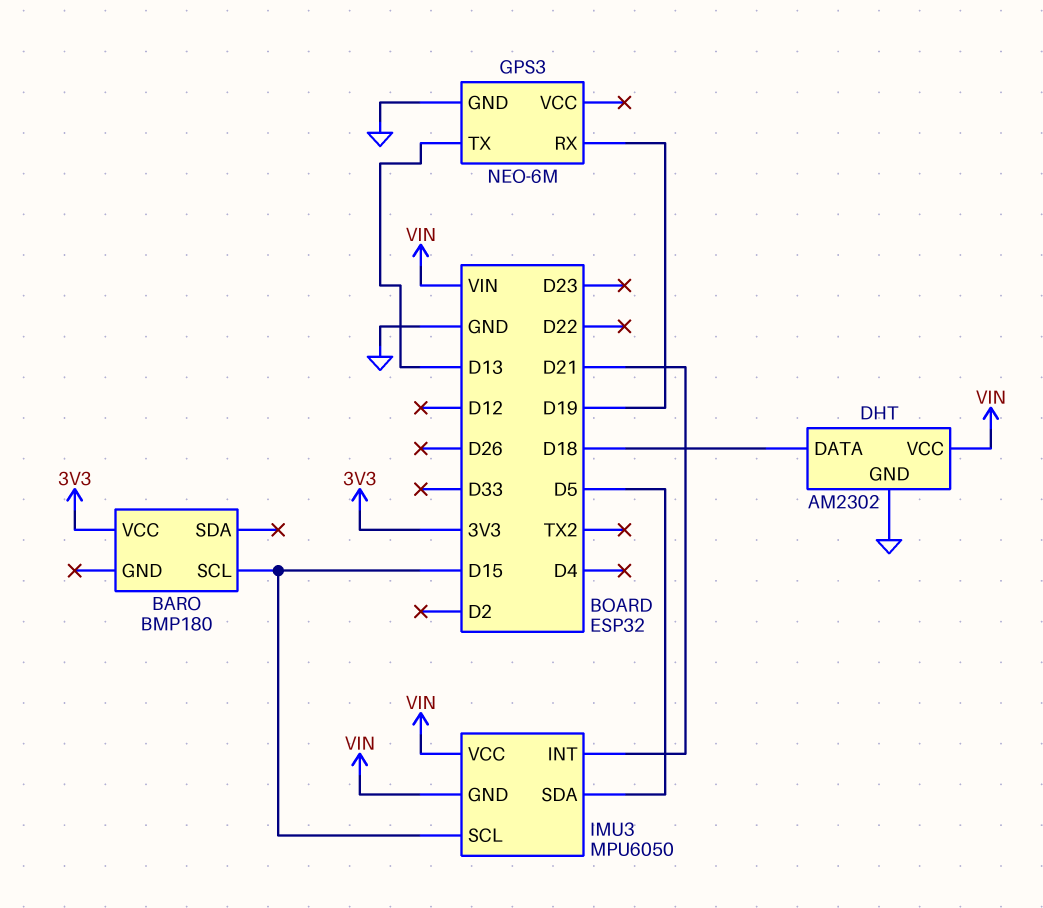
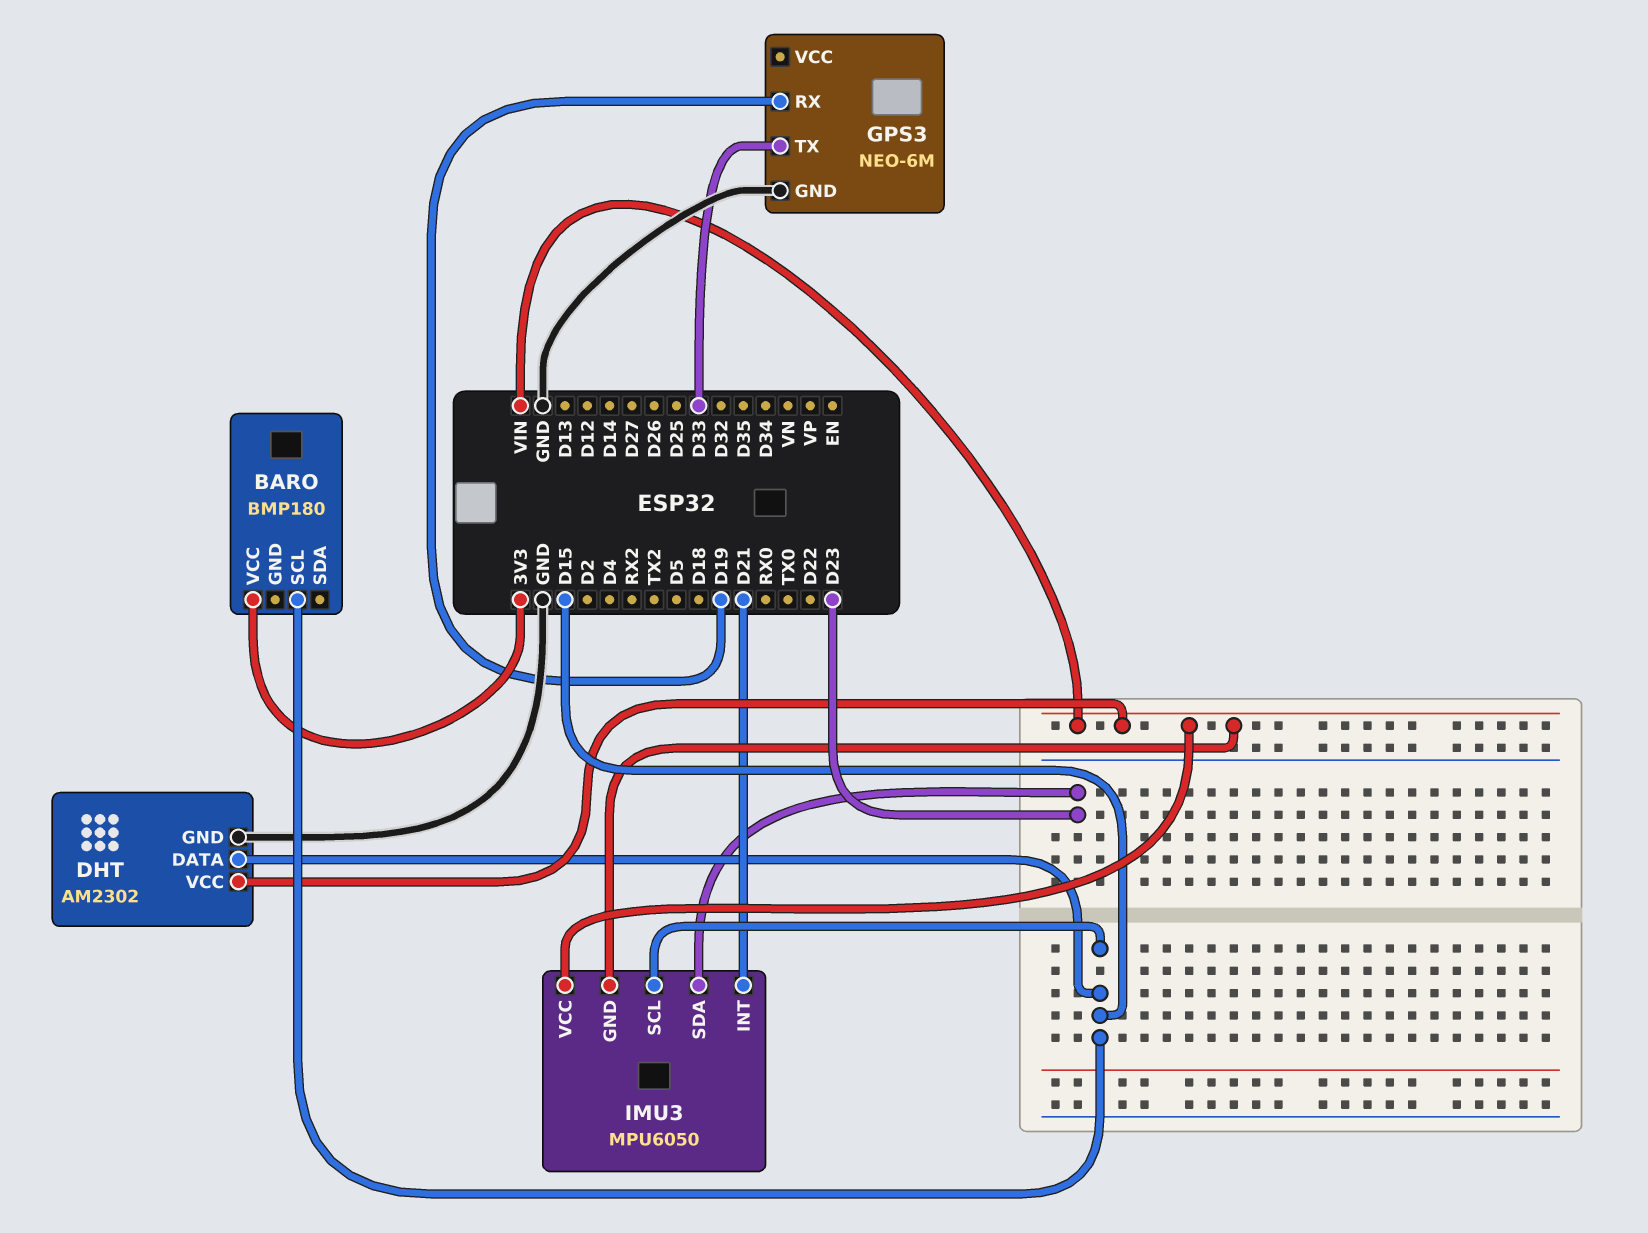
DHT pin DATA: D18 -> D15
GPS3 pin TX: D13 -> D33
IMU3 pin SDA: D5 -> D23

